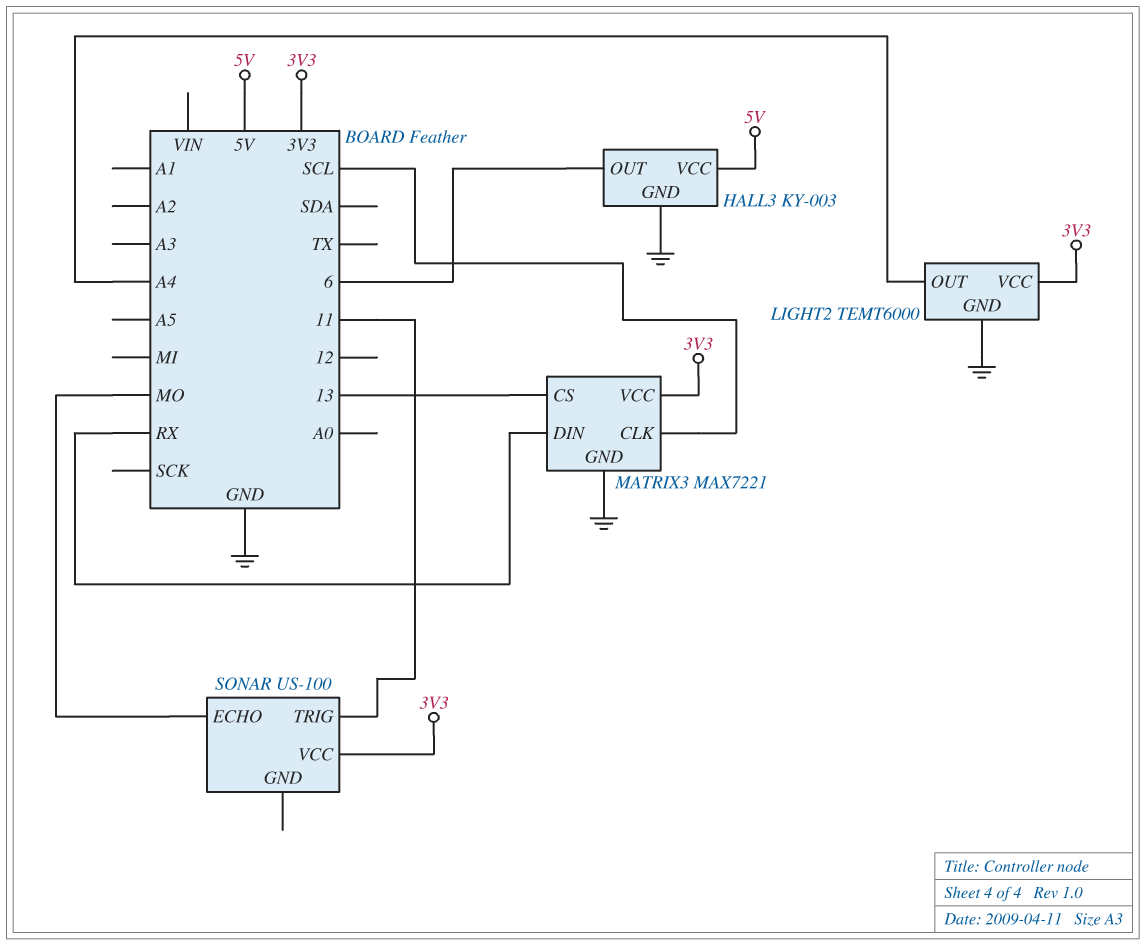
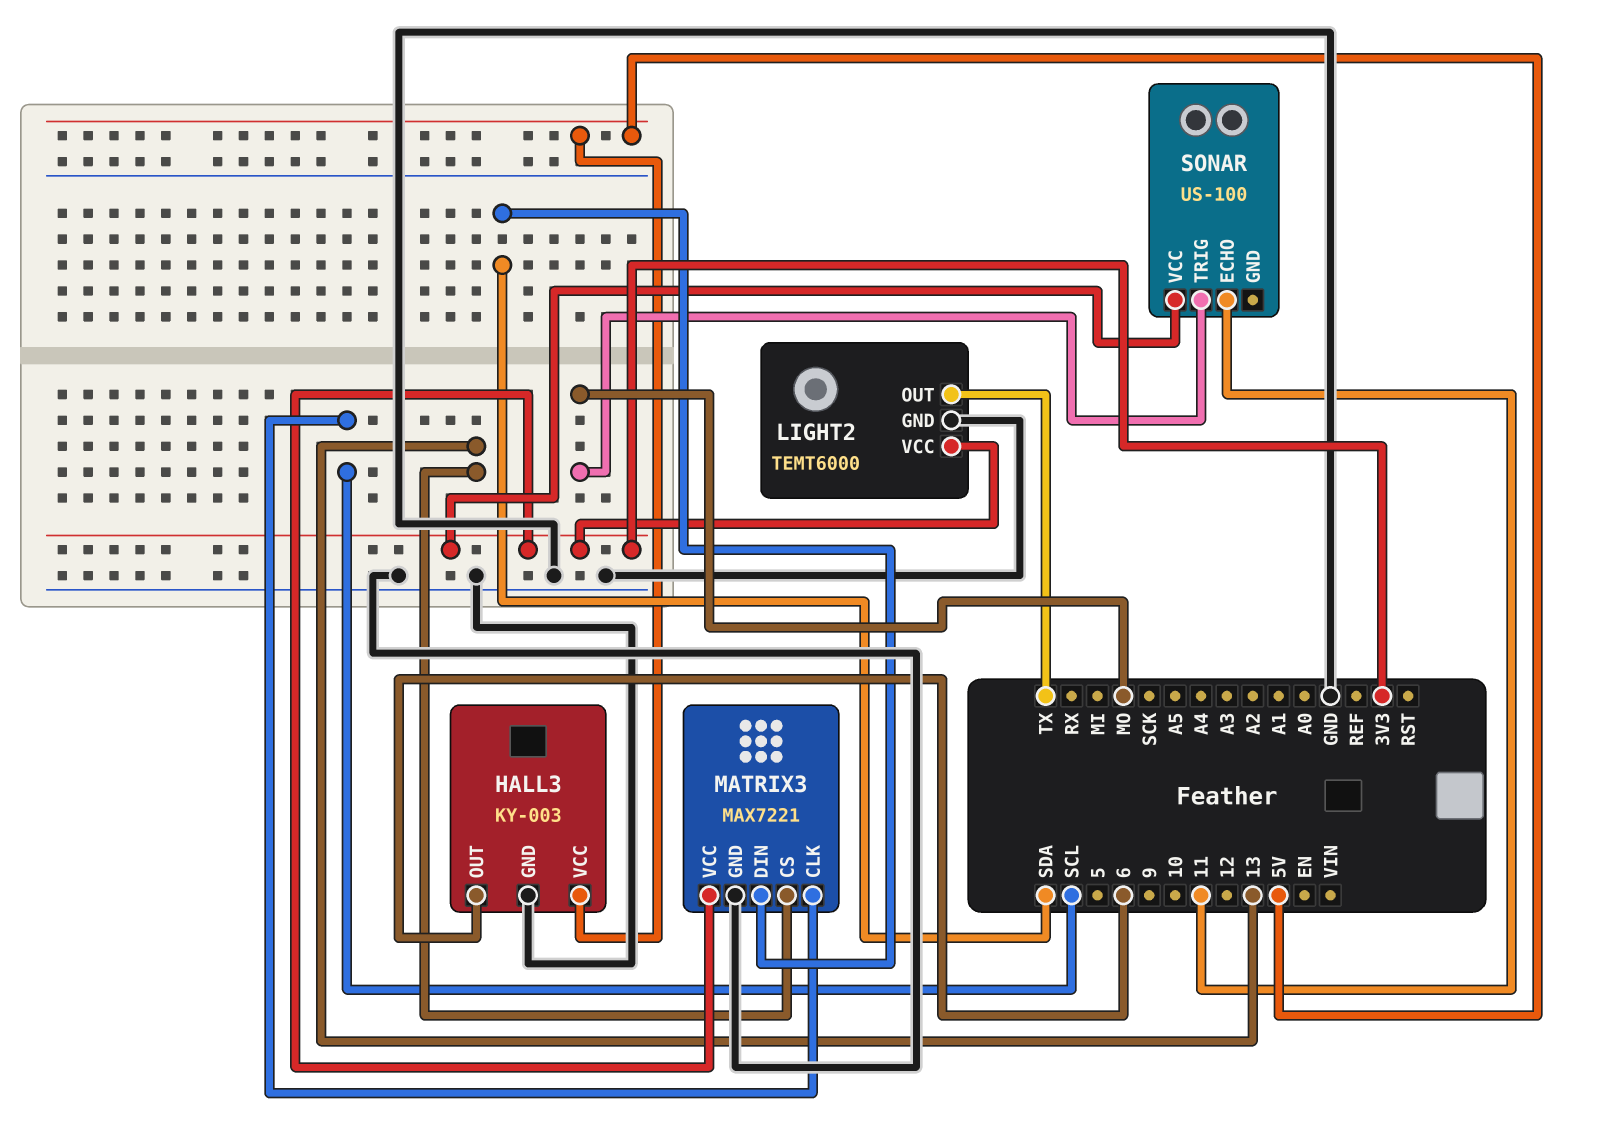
LIGHT2 pin OUT: A4 -> TX
MATRIX3 pin DIN: RX -> SDA
SONAR pin ECHO: MO -> 11
SONAR pin TRIG: 11 -> MO

